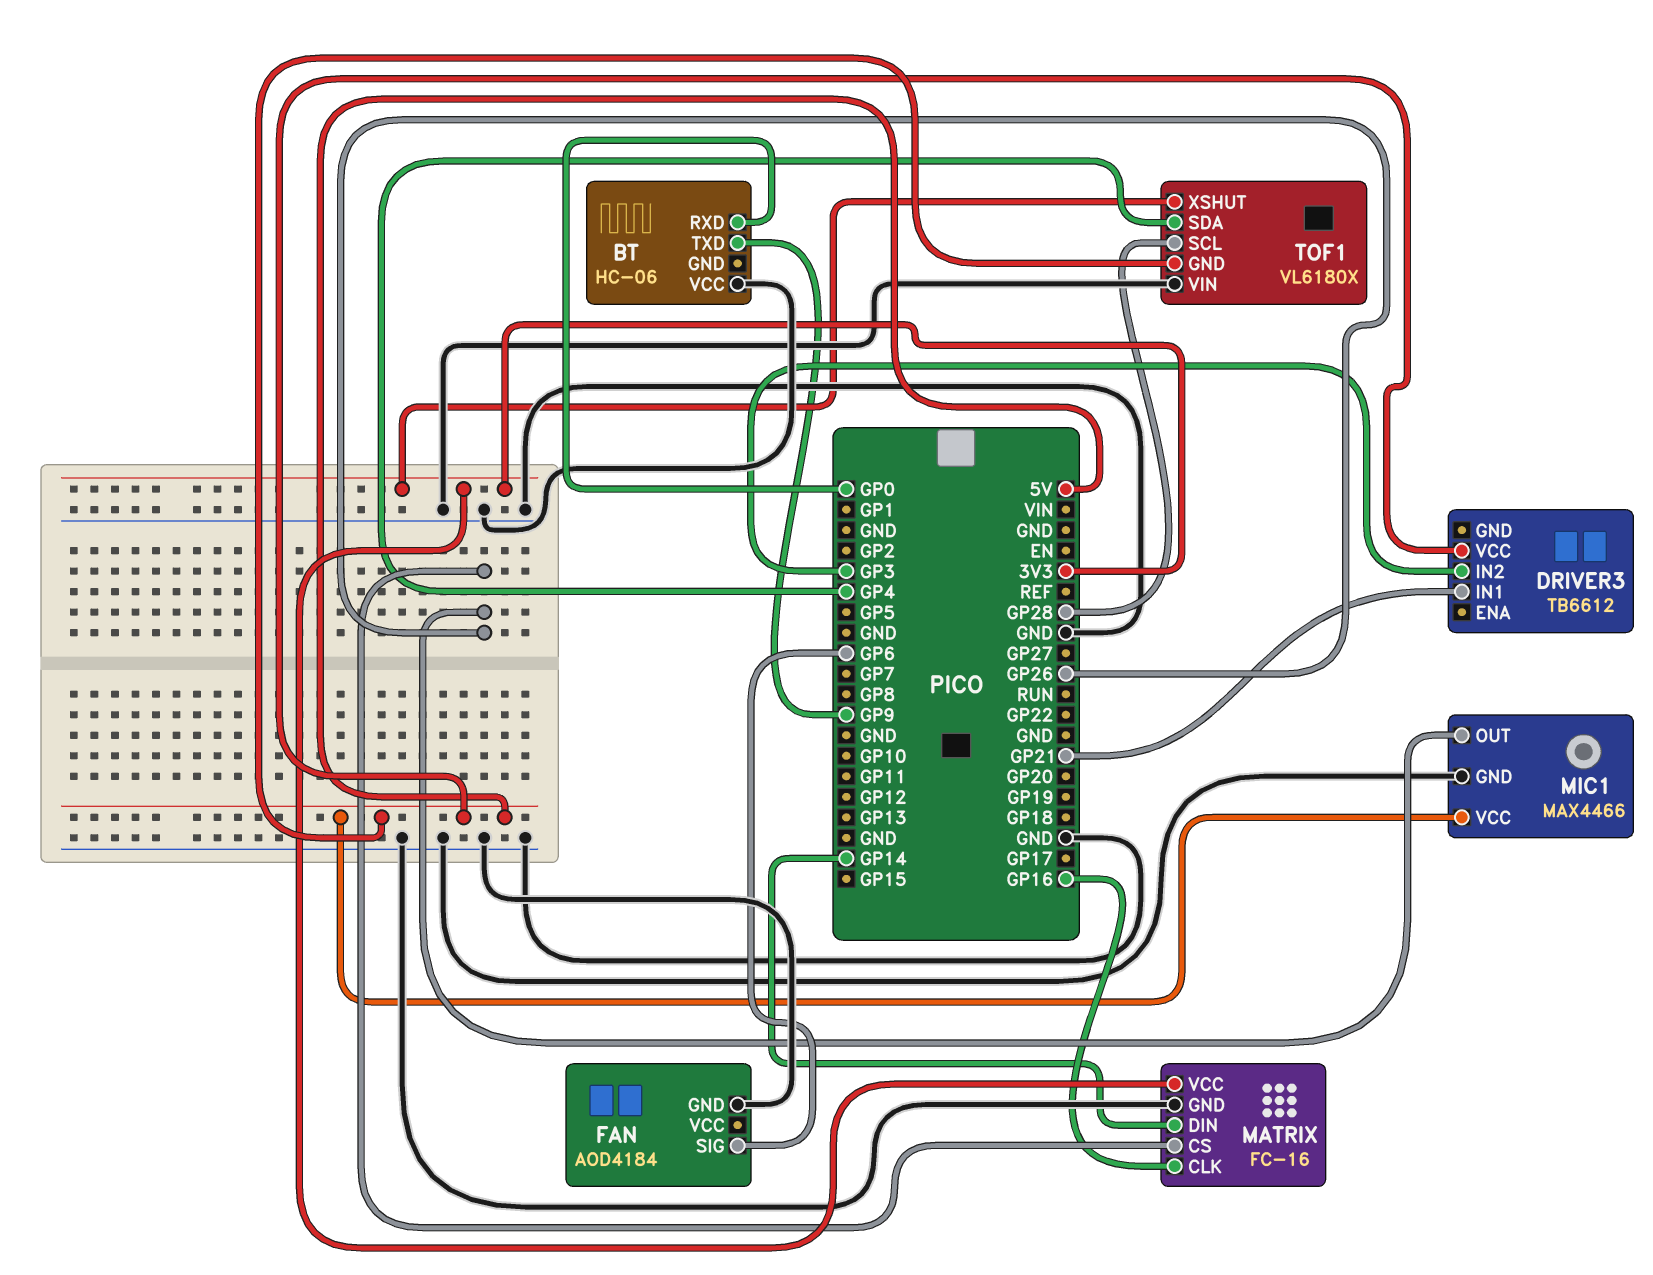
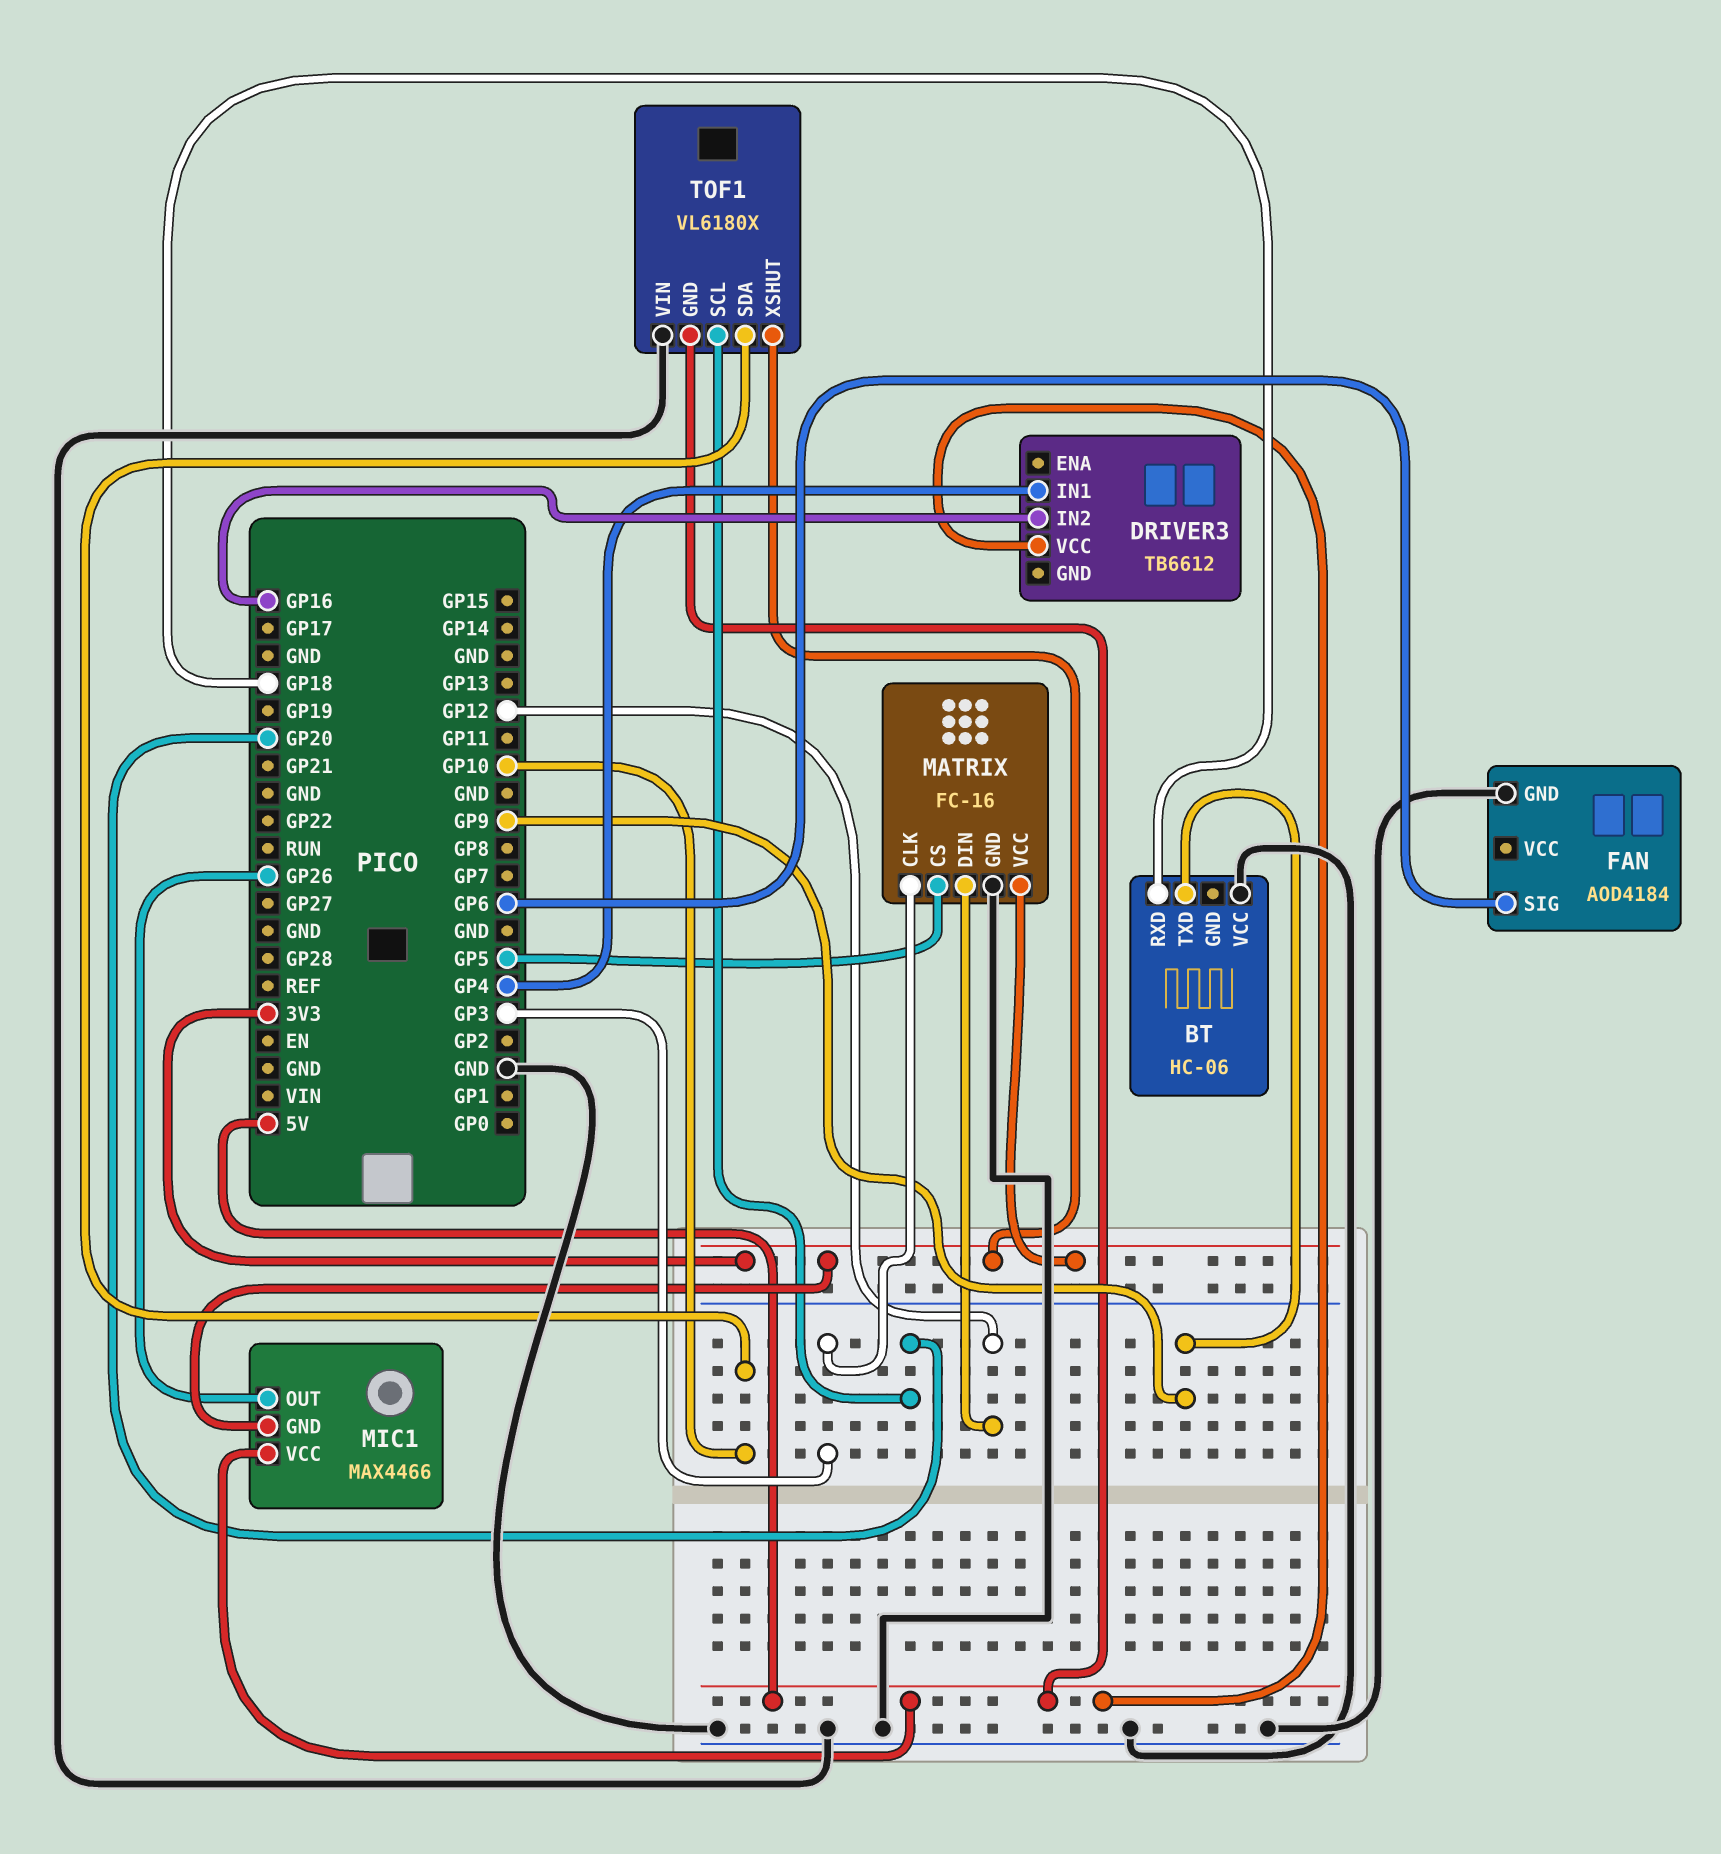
BT pin RXD: GP0 -> GP18
DRIVER3 pin IN1: GP21 -> GP4
DRIVER3 pin IN2: GP3 -> GP16
MATRIX pin CLK: GP16 -> GP3
MATRIX pin CS: GP26 -> GP5
MATRIX pin DIN: GP14 -> GP12
MIC1 pin GND: GND -> 3V3
TOF1 pin SCL: GP28 -> GP20
TOF1 pin SDA: GP4 -> GP10

